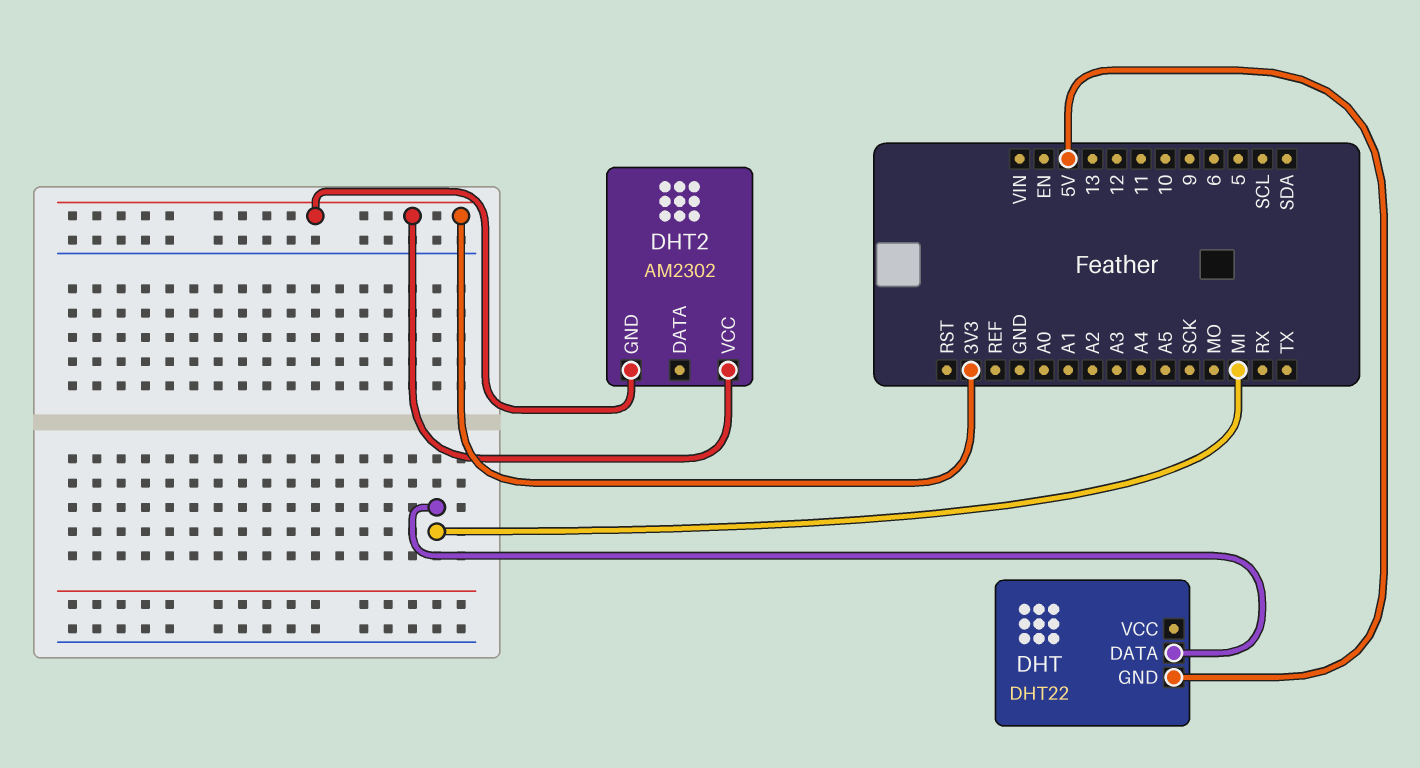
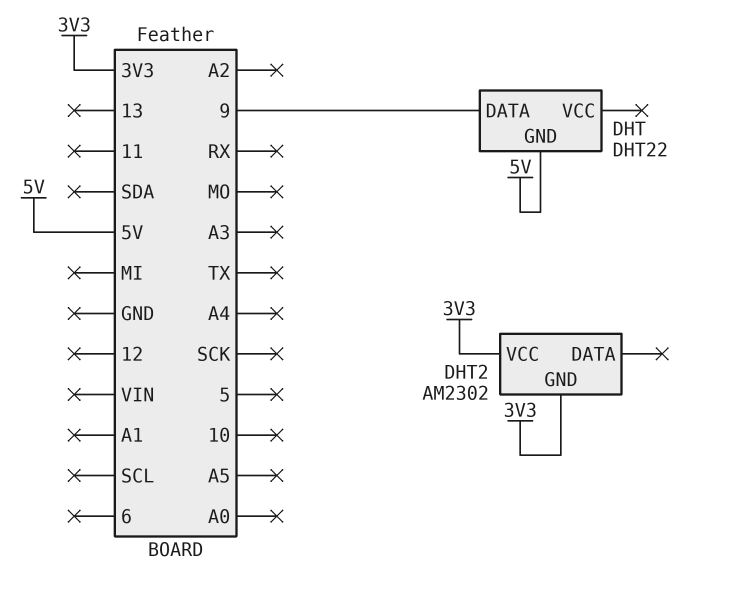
DHT pin DATA: MI -> 9

